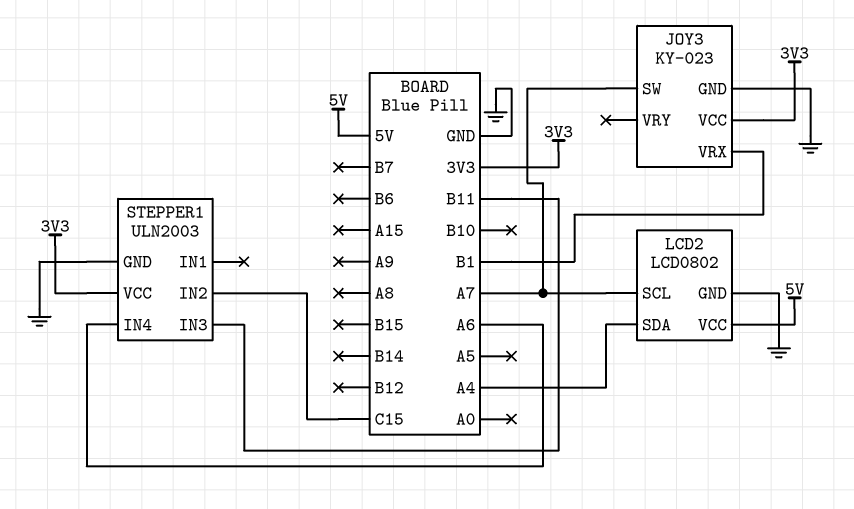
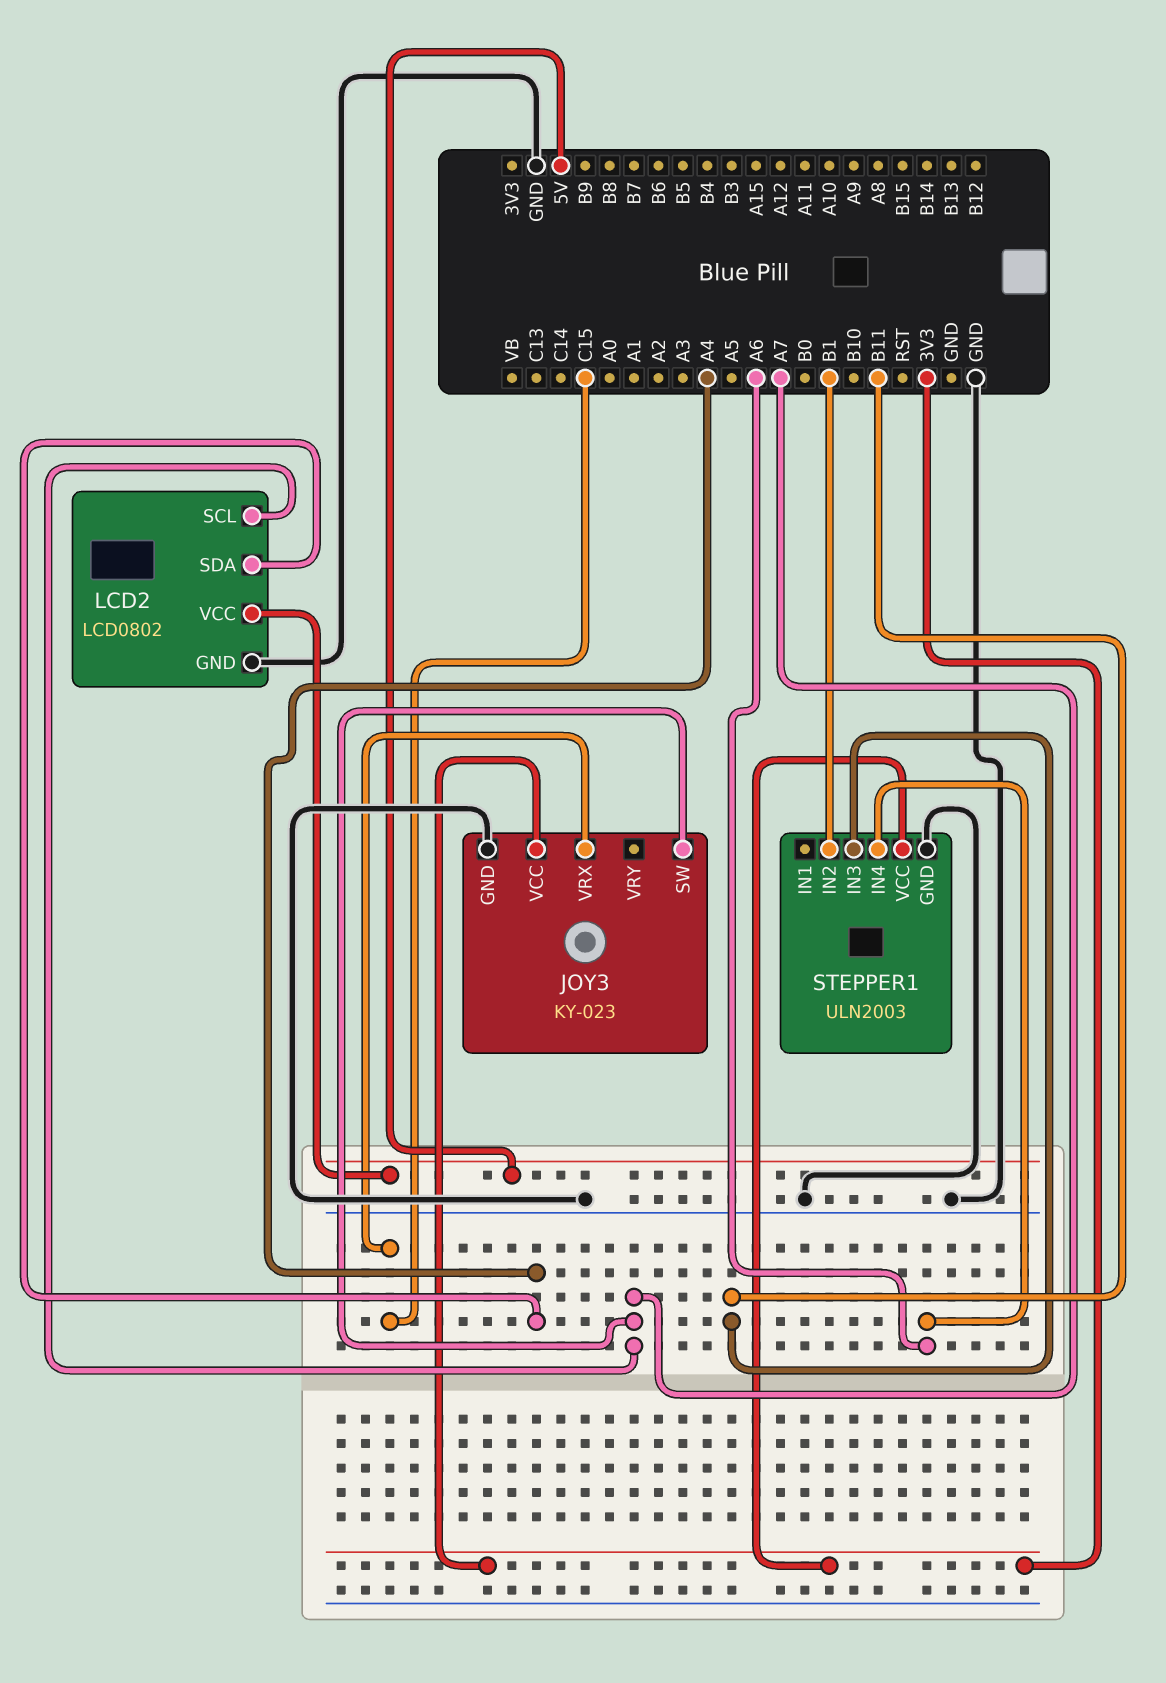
JOY3 pin VRX: B1 -> C15
STEPPER1 pin IN2: C15 -> B1

